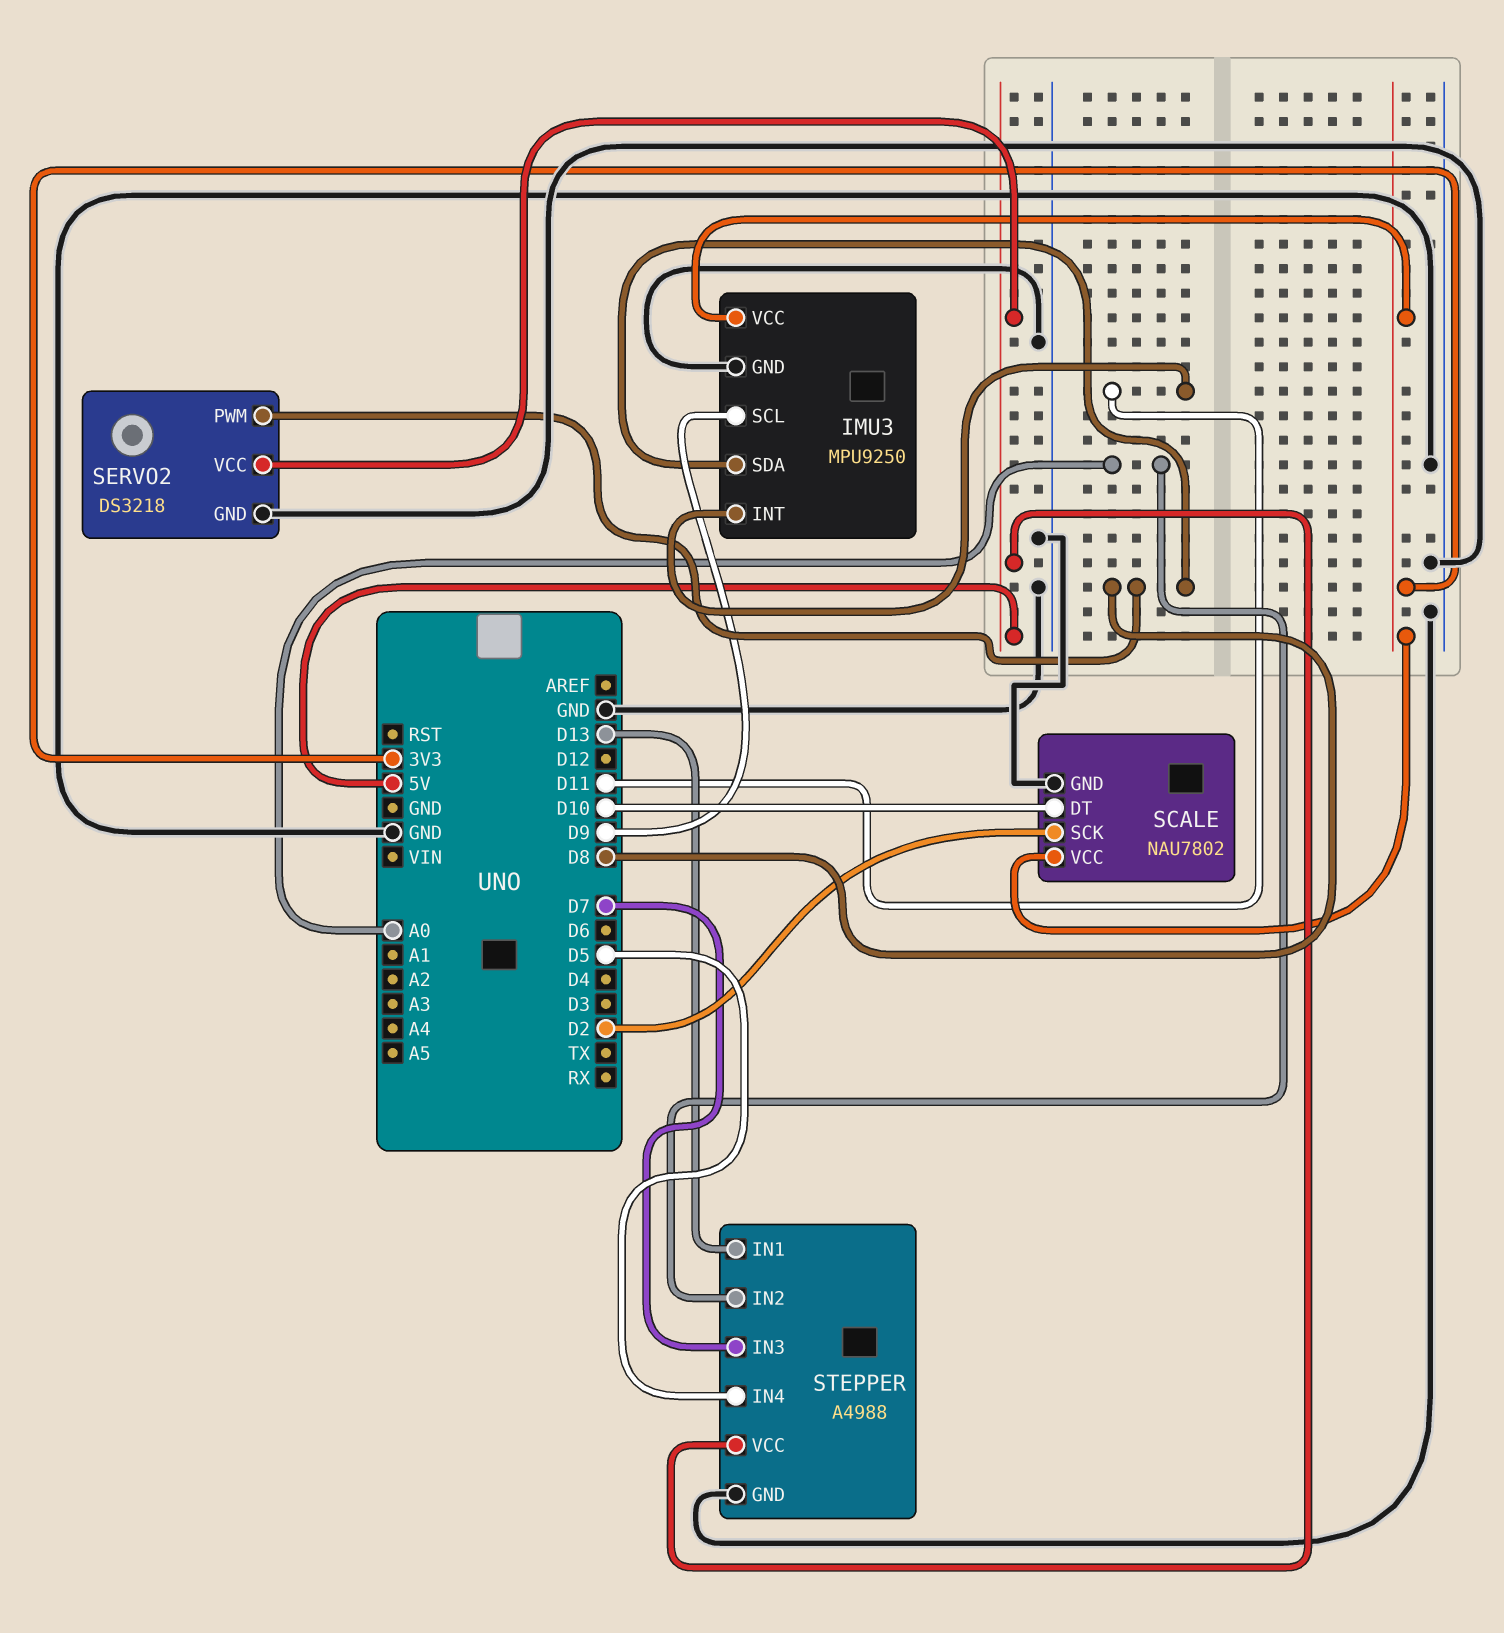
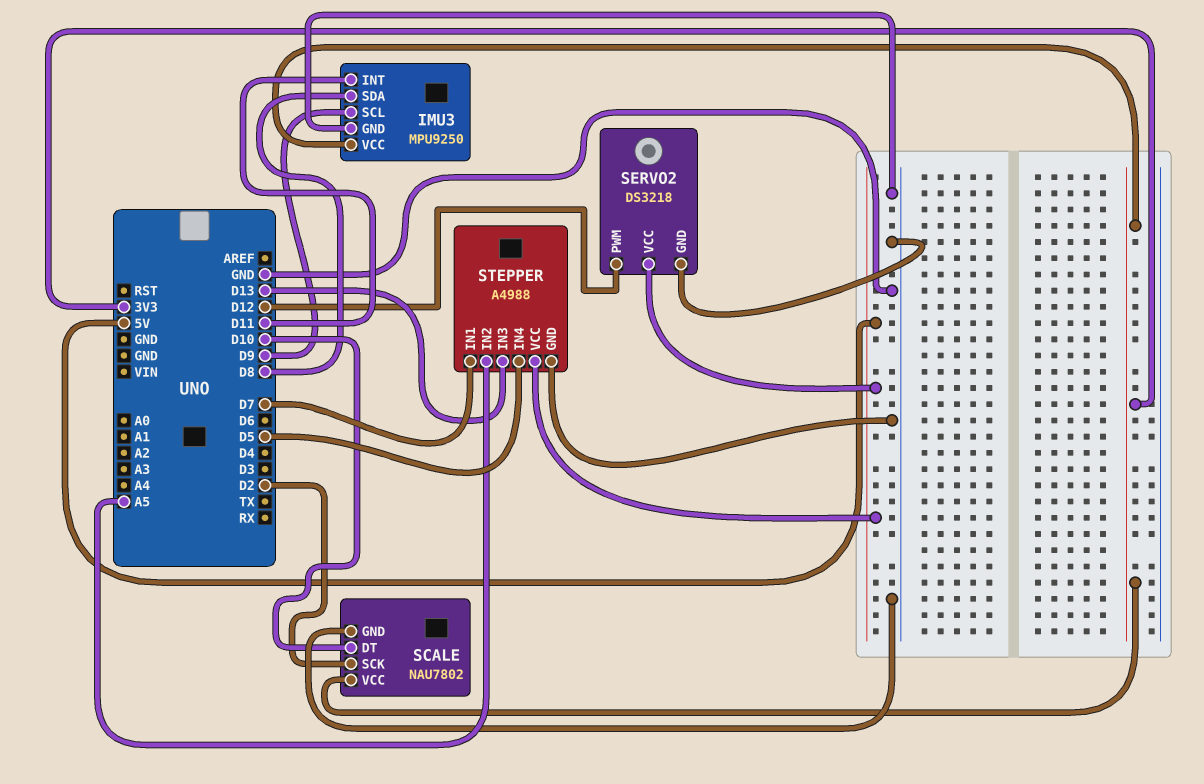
SERVO2 pin PWM: D8 -> D12
STEPPER pin IN1: D13 -> D7
STEPPER pin IN2: A0 -> A5
STEPPER pin IN3: D7 -> D13

